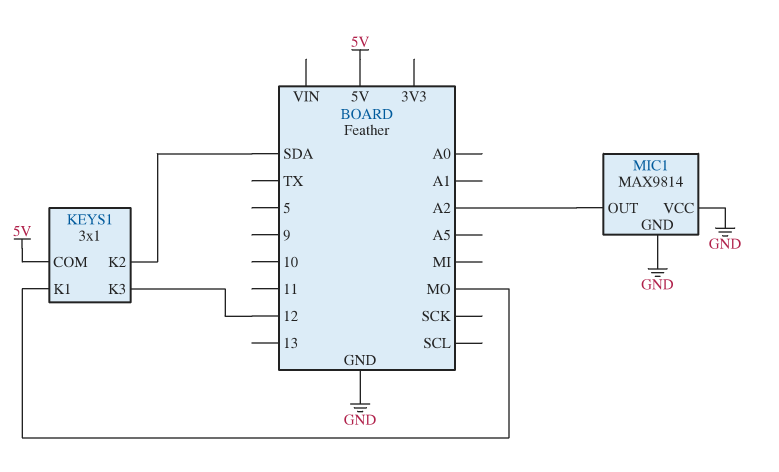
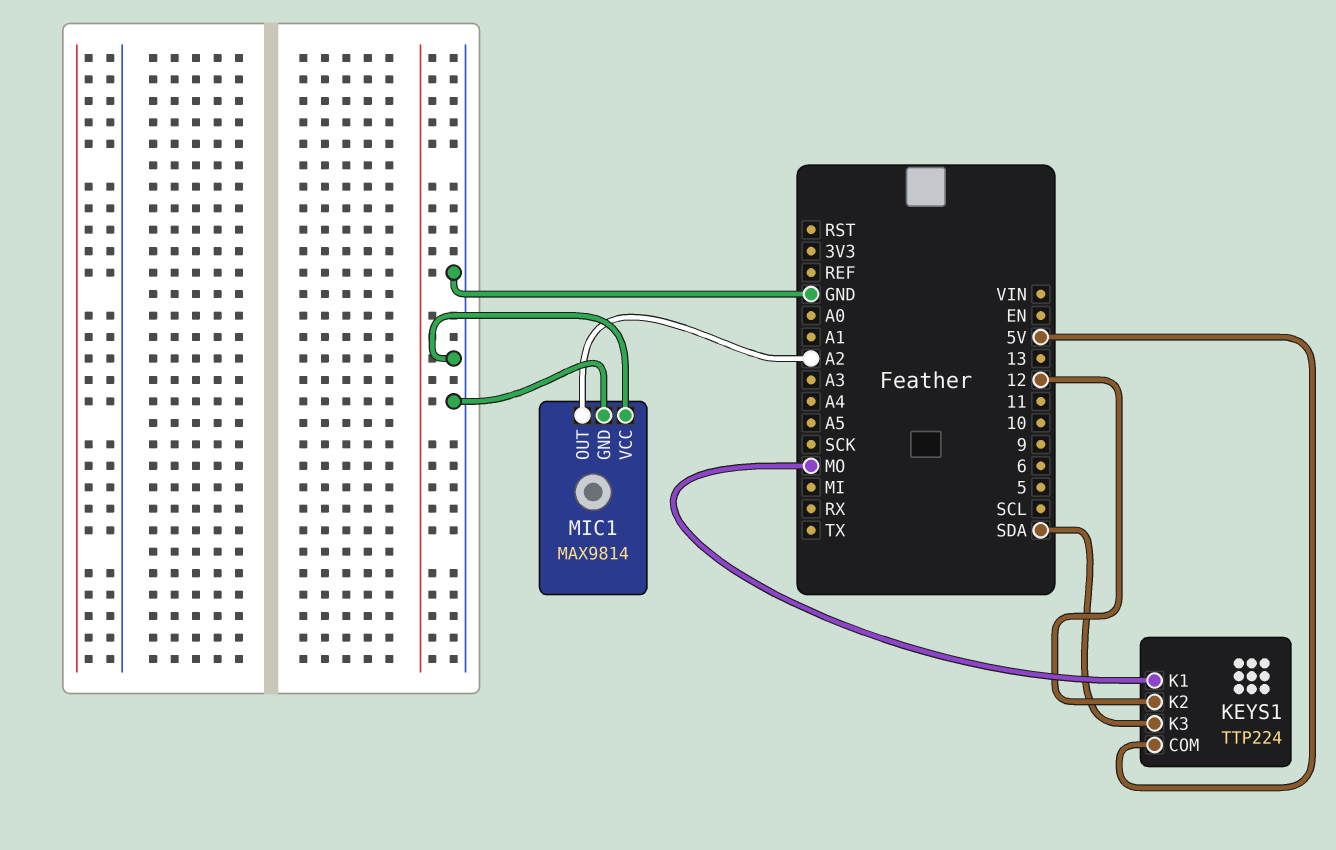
KEYS1: 3x1 -> TTP224
KEYS1 pin K2: SDA -> 12
KEYS1 pin K3: 12 -> SDA

